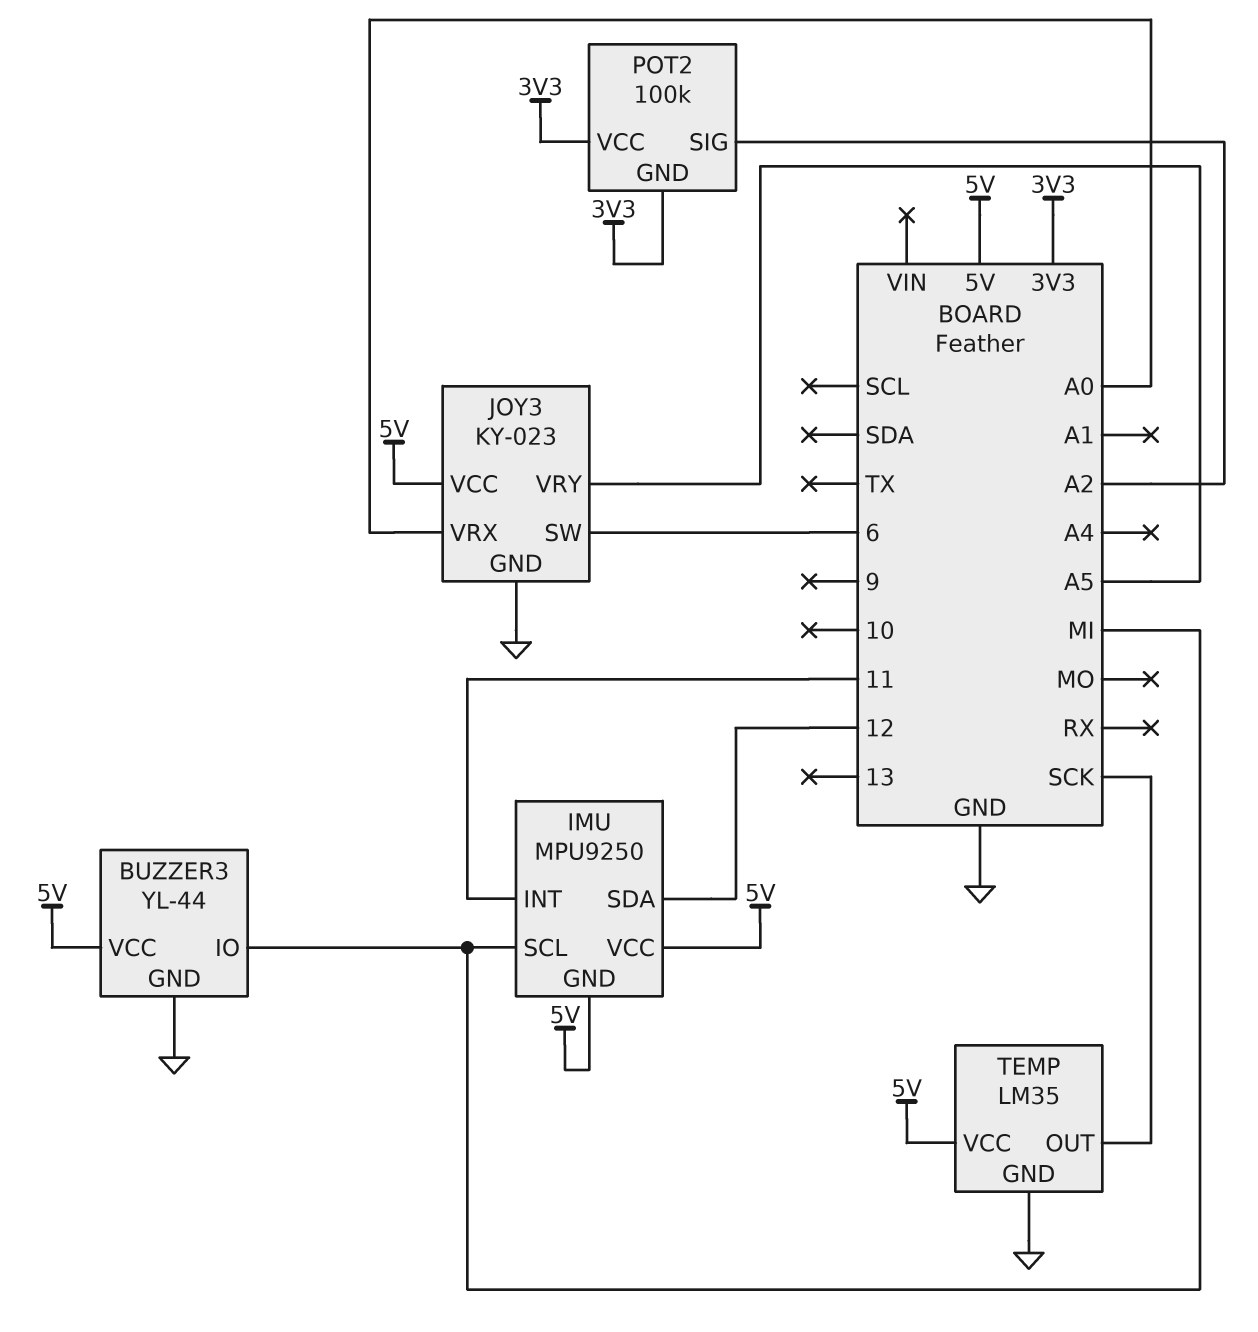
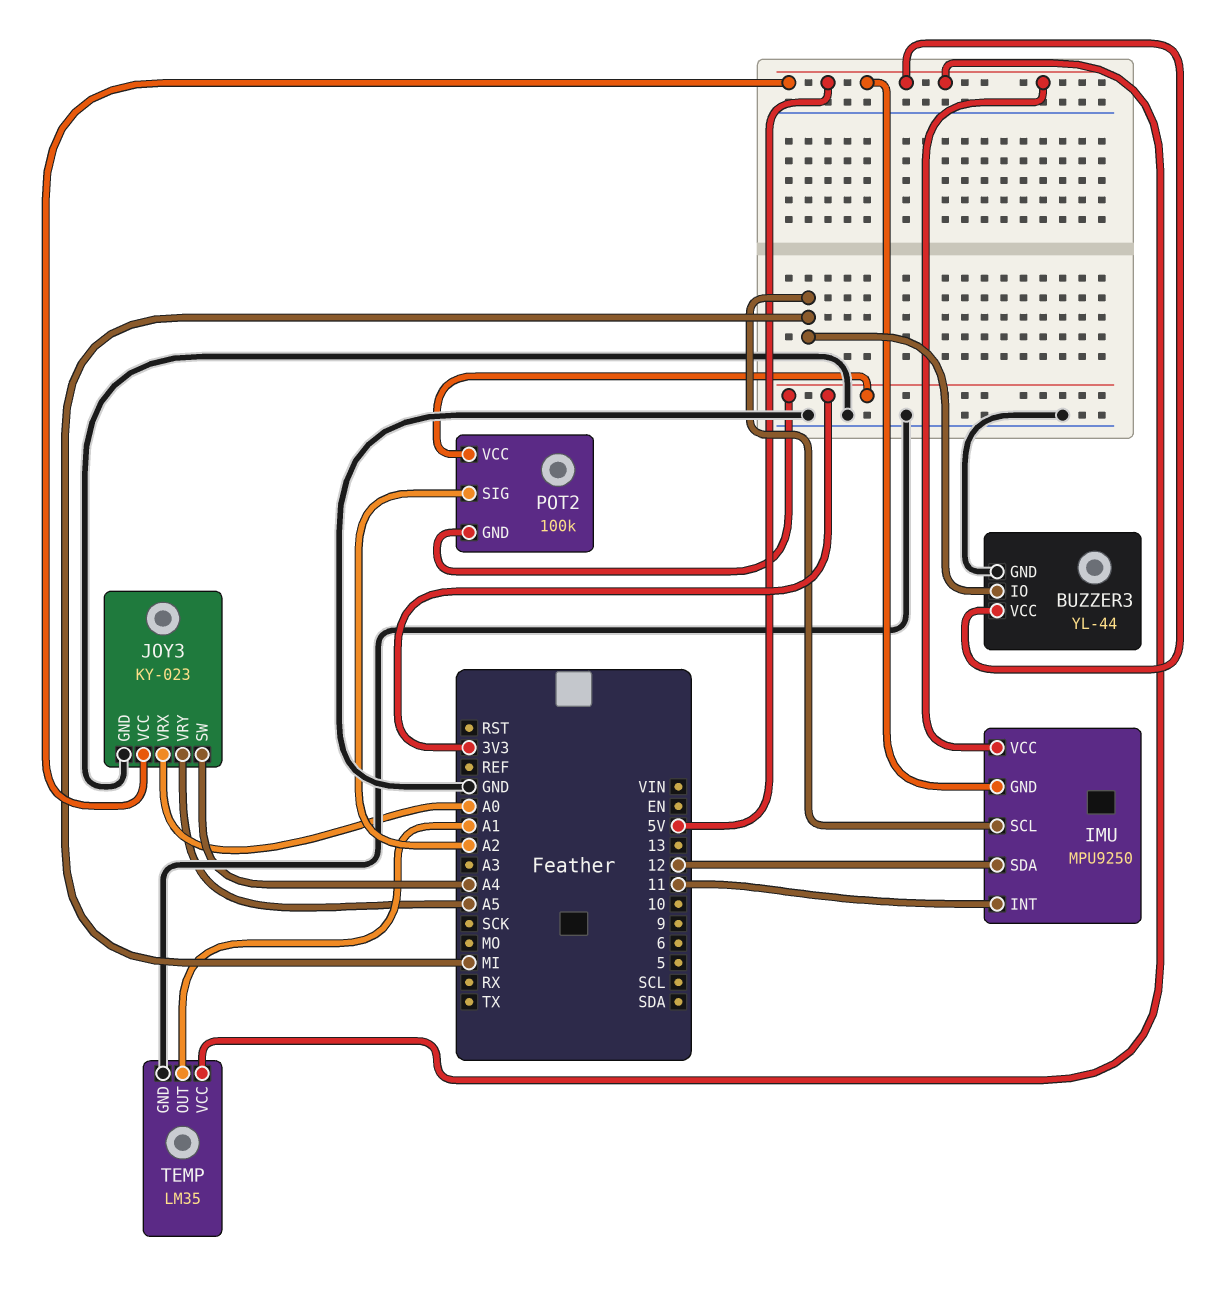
JOY3 pin SW: 6 -> A4
TEMP pin OUT: SCK -> A1

